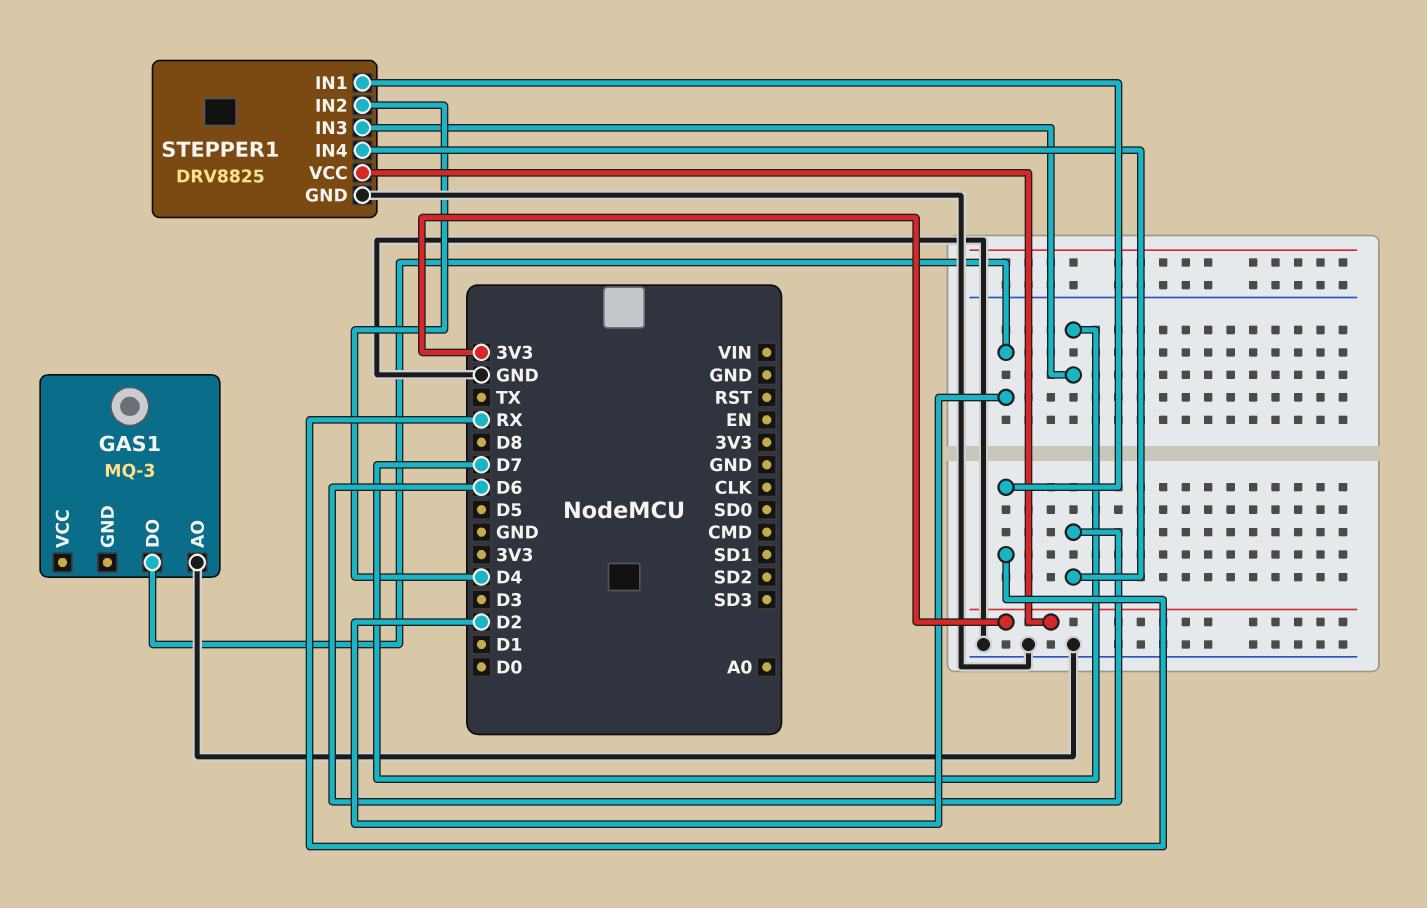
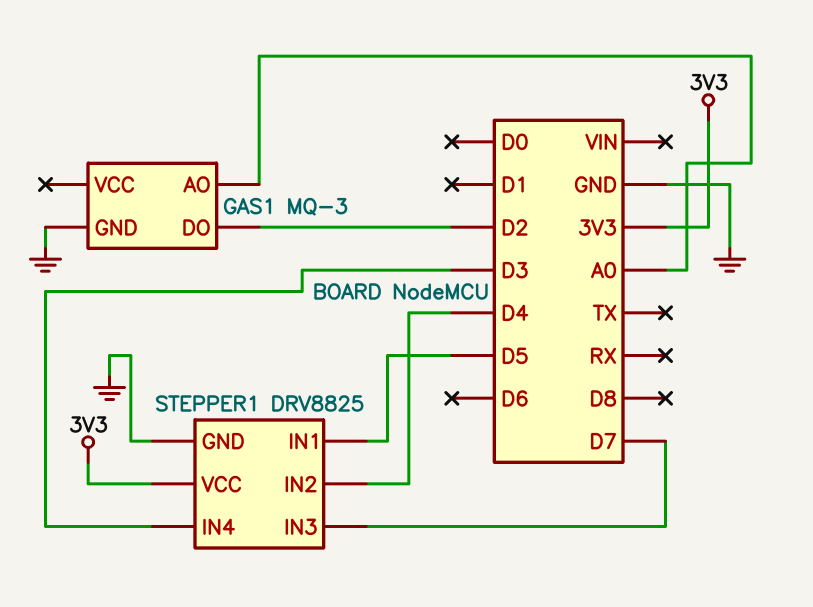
GAS1 pin AO: GND -> A0
GAS1 pin GND: none -> GND
STEPPER1 pin IN1: RX -> D5
STEPPER1 pin IN4: D6 -> D3

